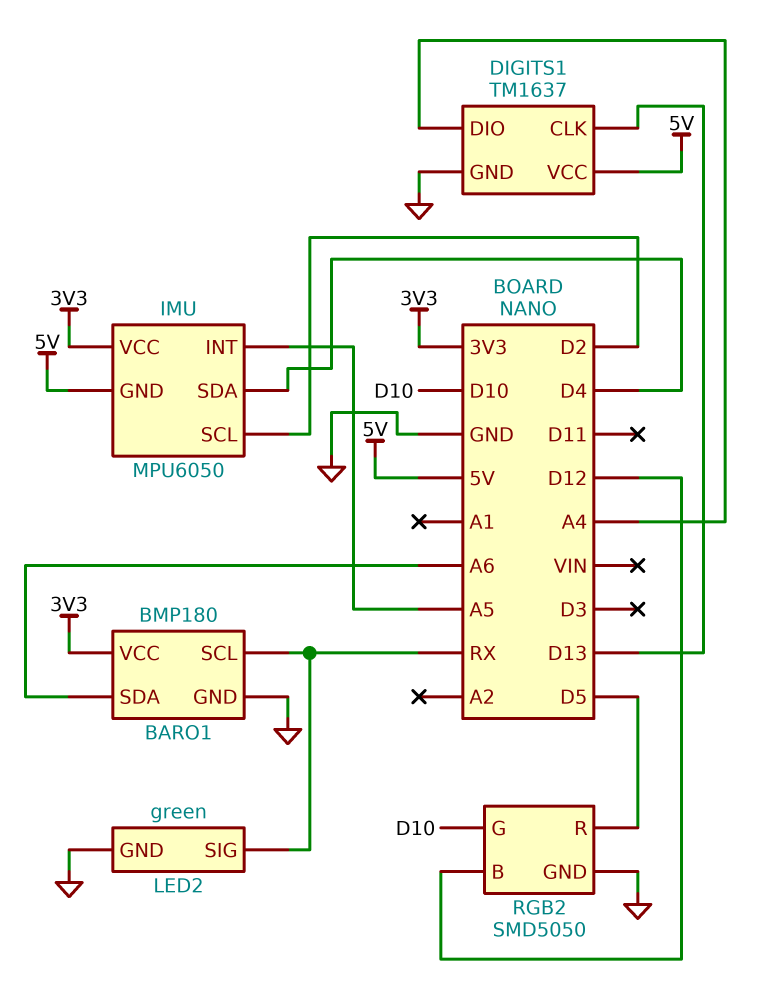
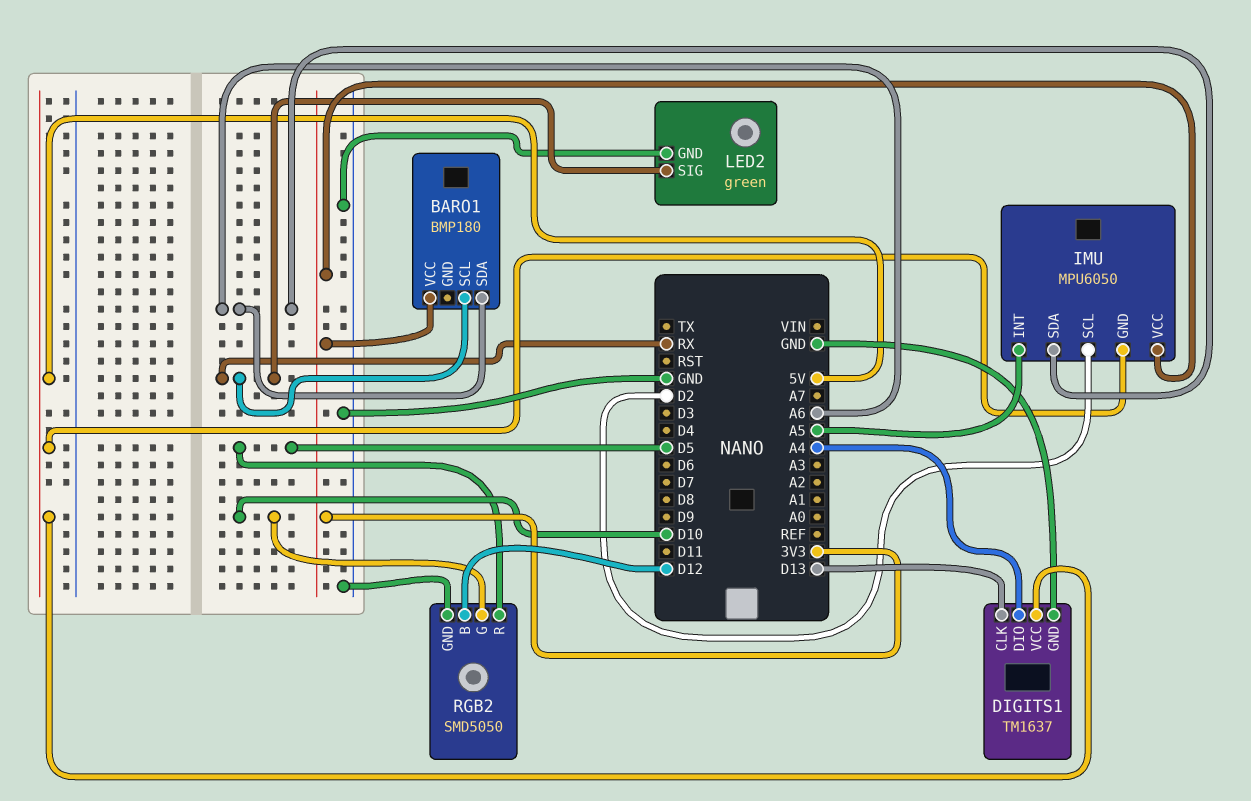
BARO1 pin GND: GND -> none
IMU pin SDA: D4 -> A6

